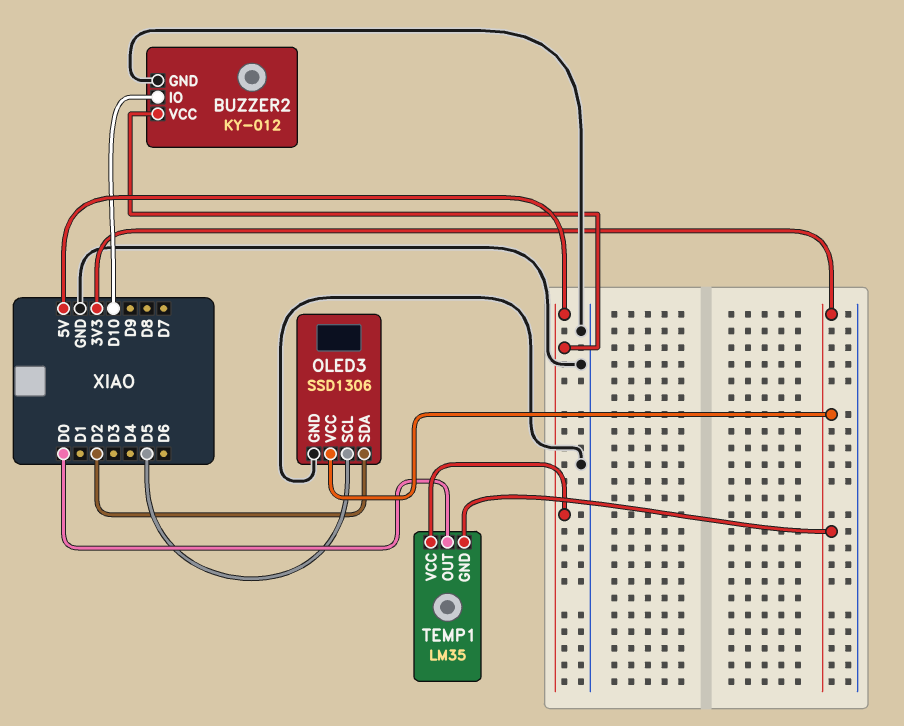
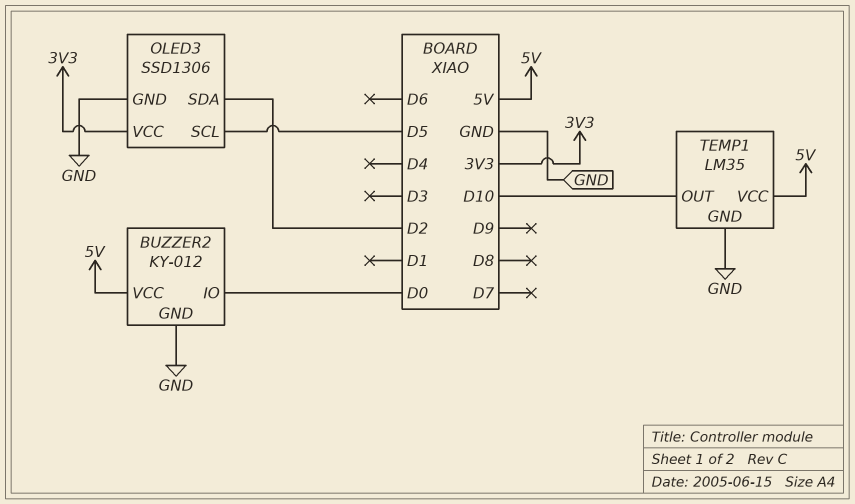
BUZZER2 pin IO: D10 -> D0
TEMP1 pin GND: 3V3 -> GND
TEMP1 pin OUT: D0 -> D10

